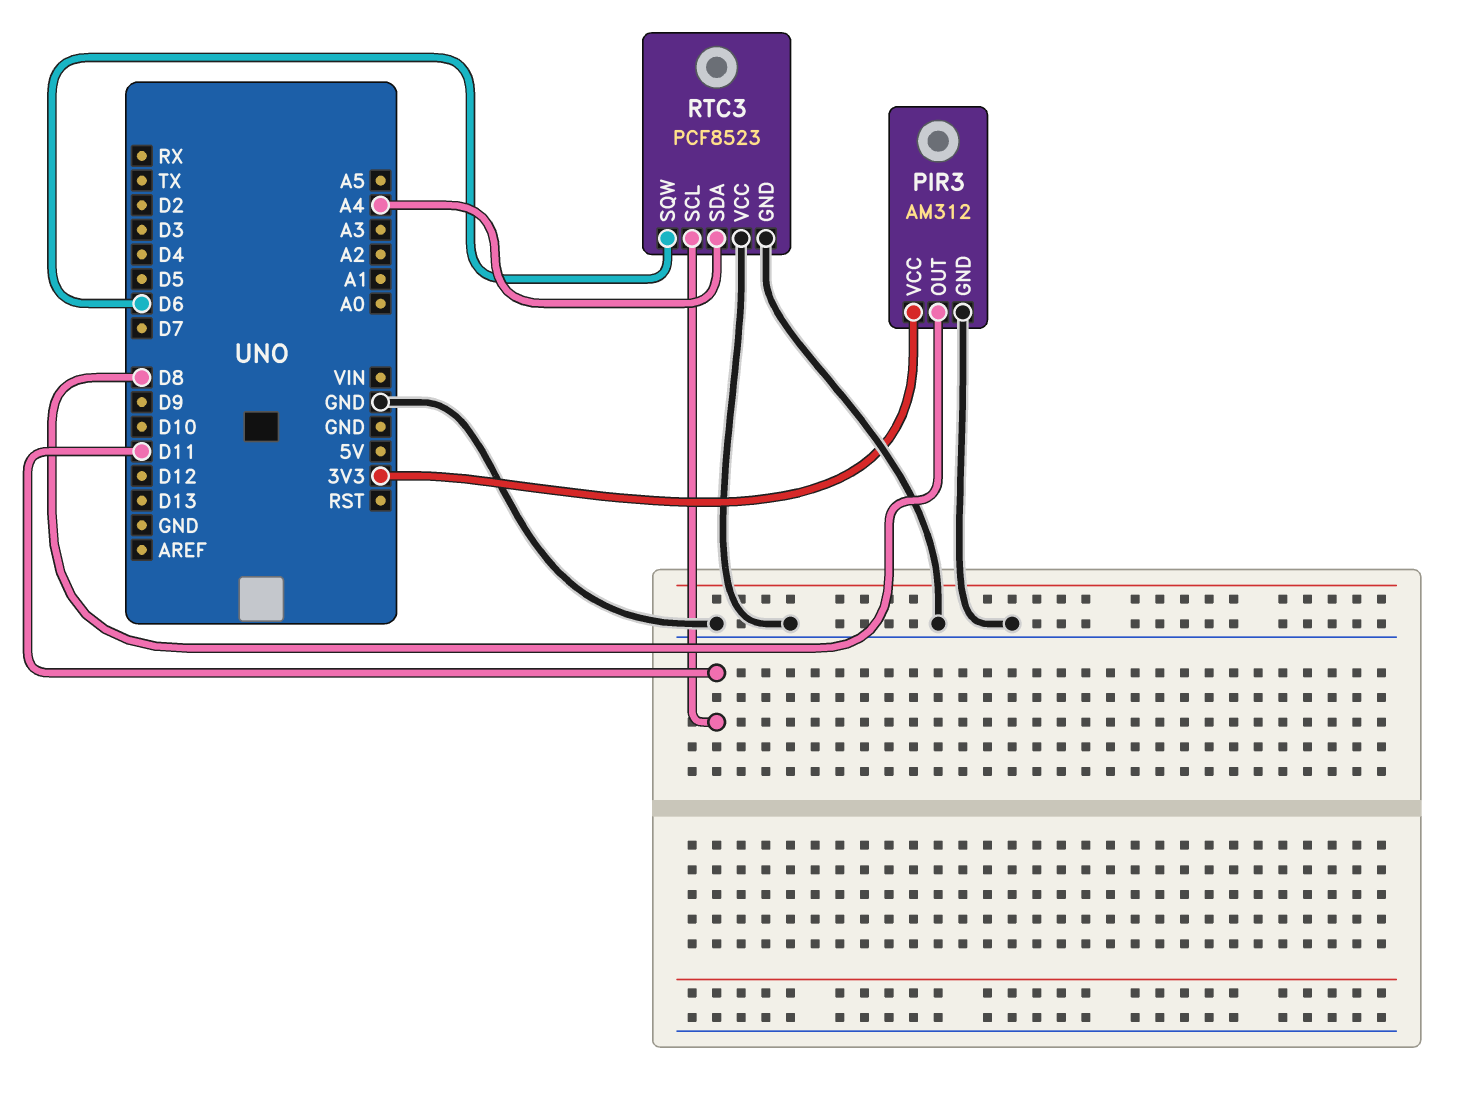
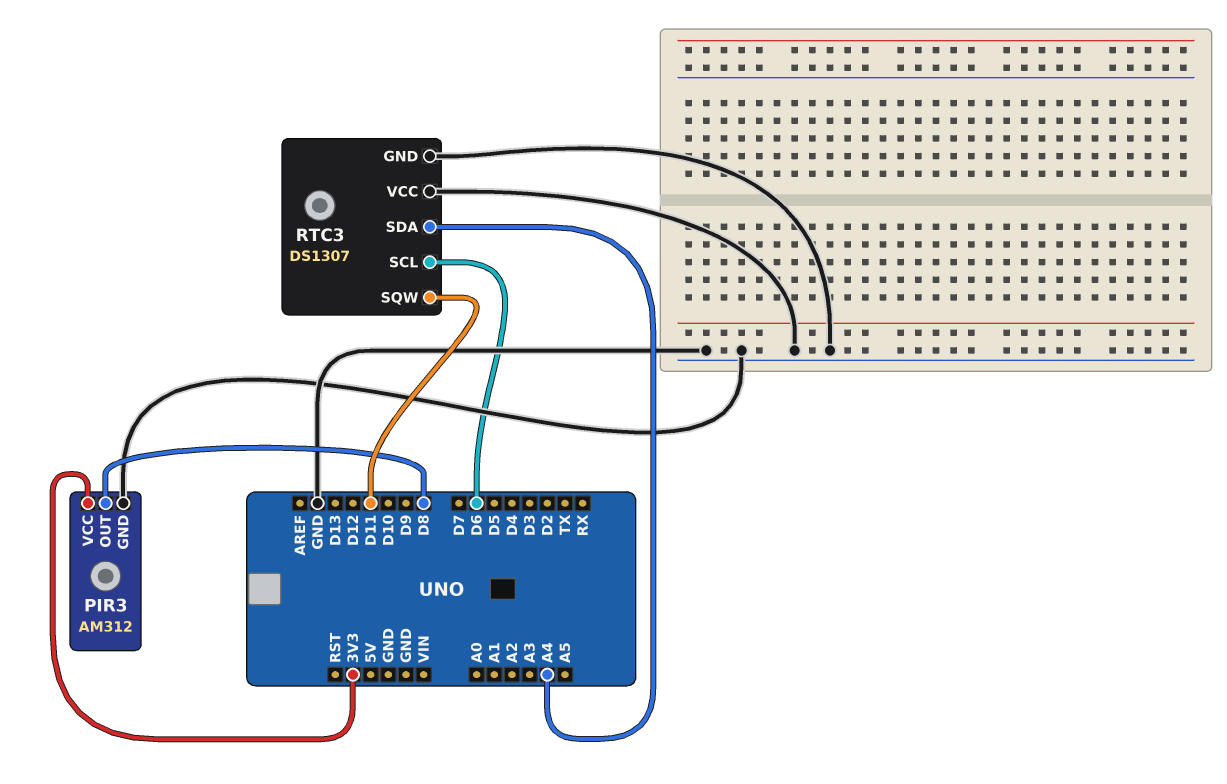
RTC3: PCF8523 -> DS1307
RTC3 pin SCL: D11 -> D6
RTC3 pin SQW: D6 -> D11

